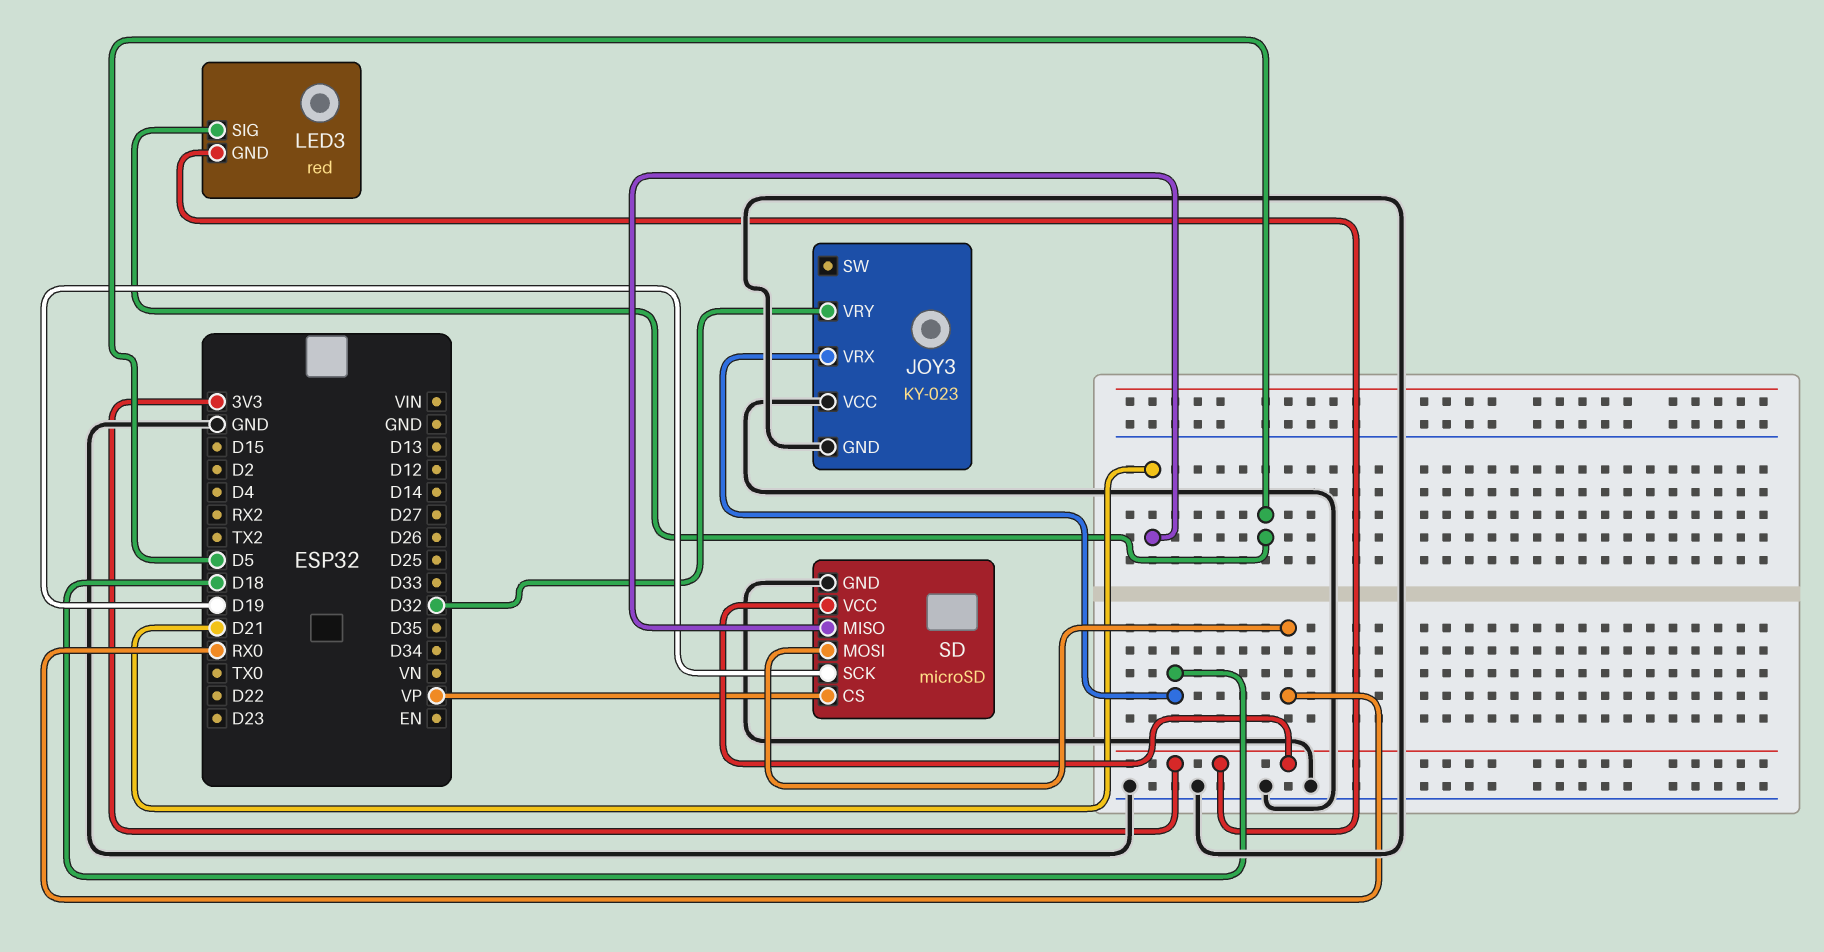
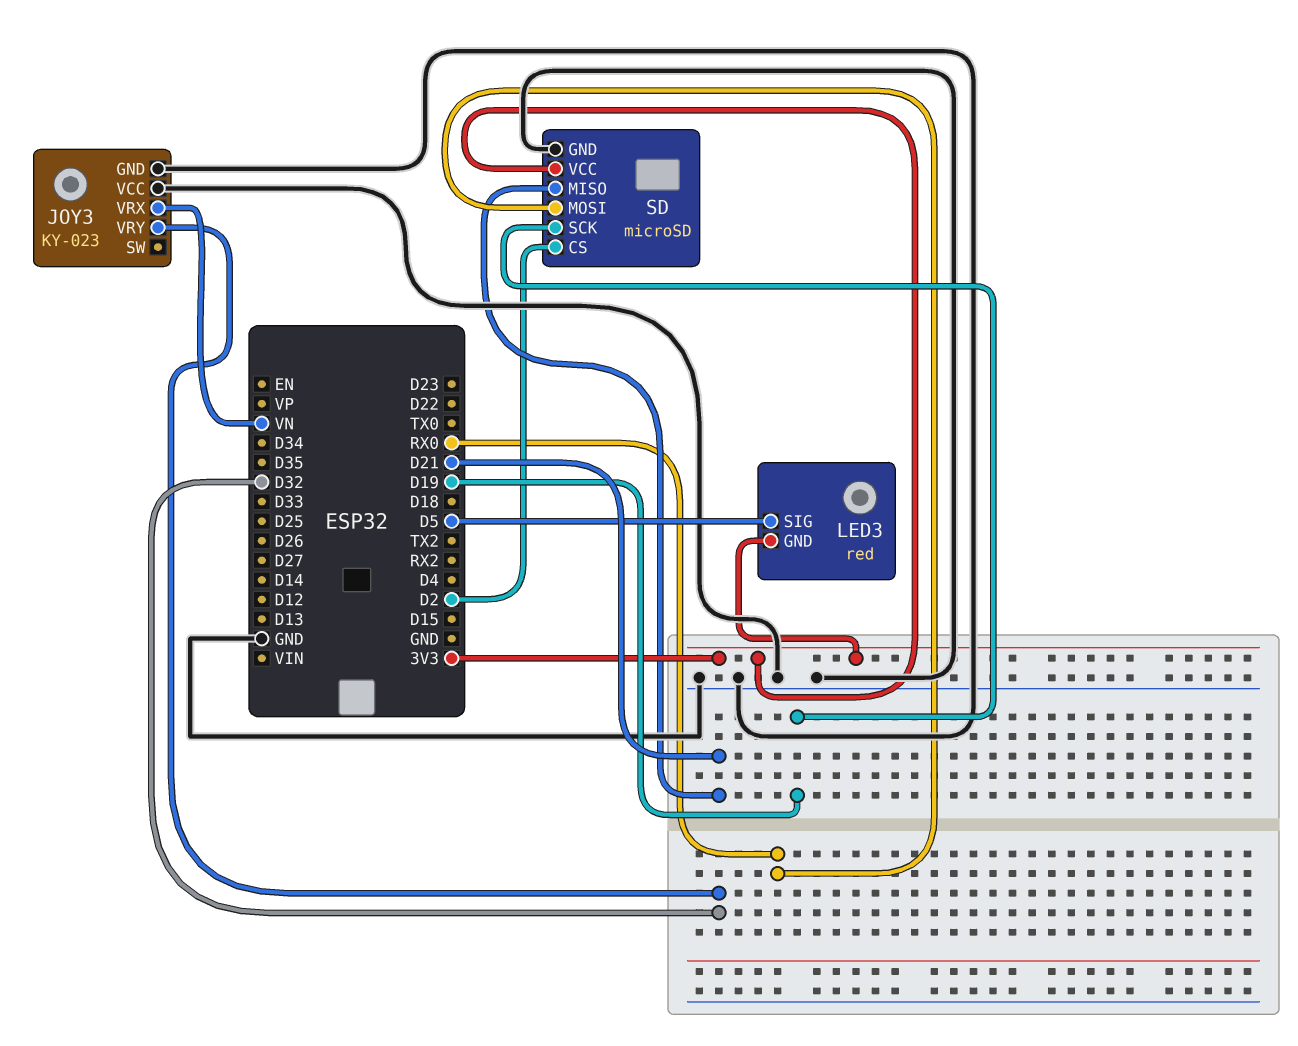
JOY3 pin VRX: D18 -> VN
SD pin CS: VP -> D2

